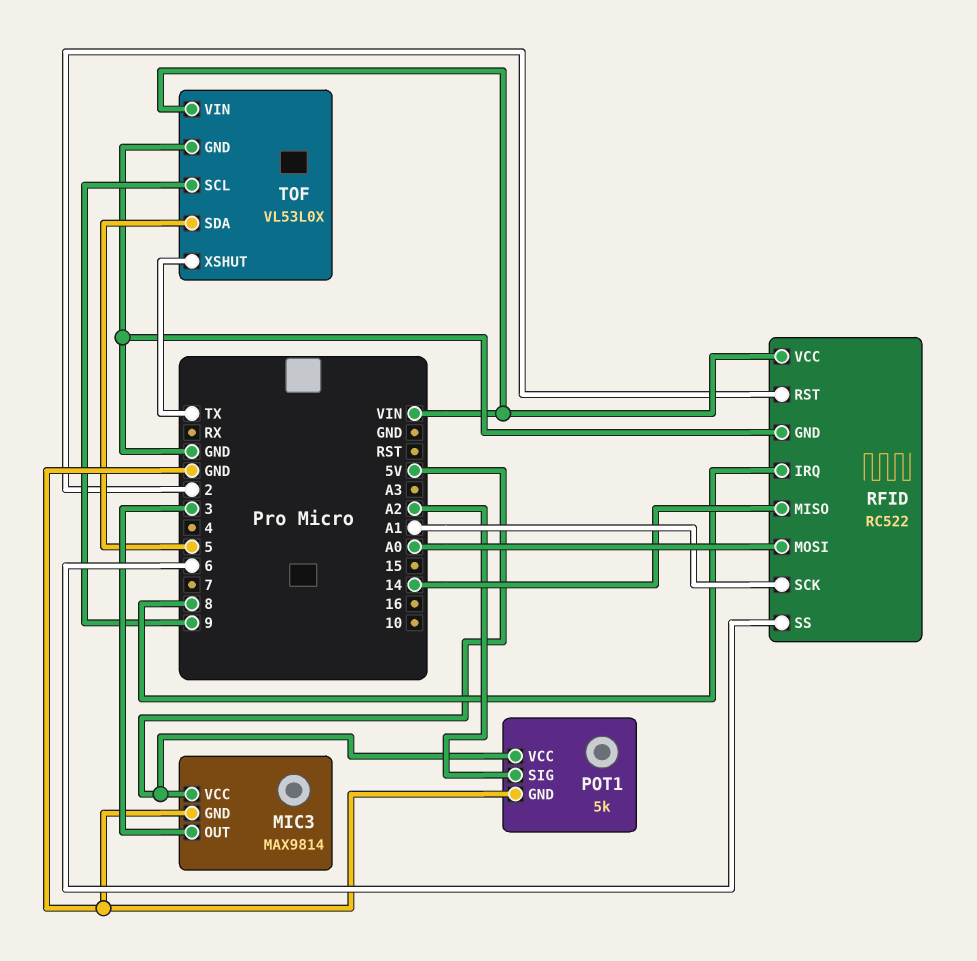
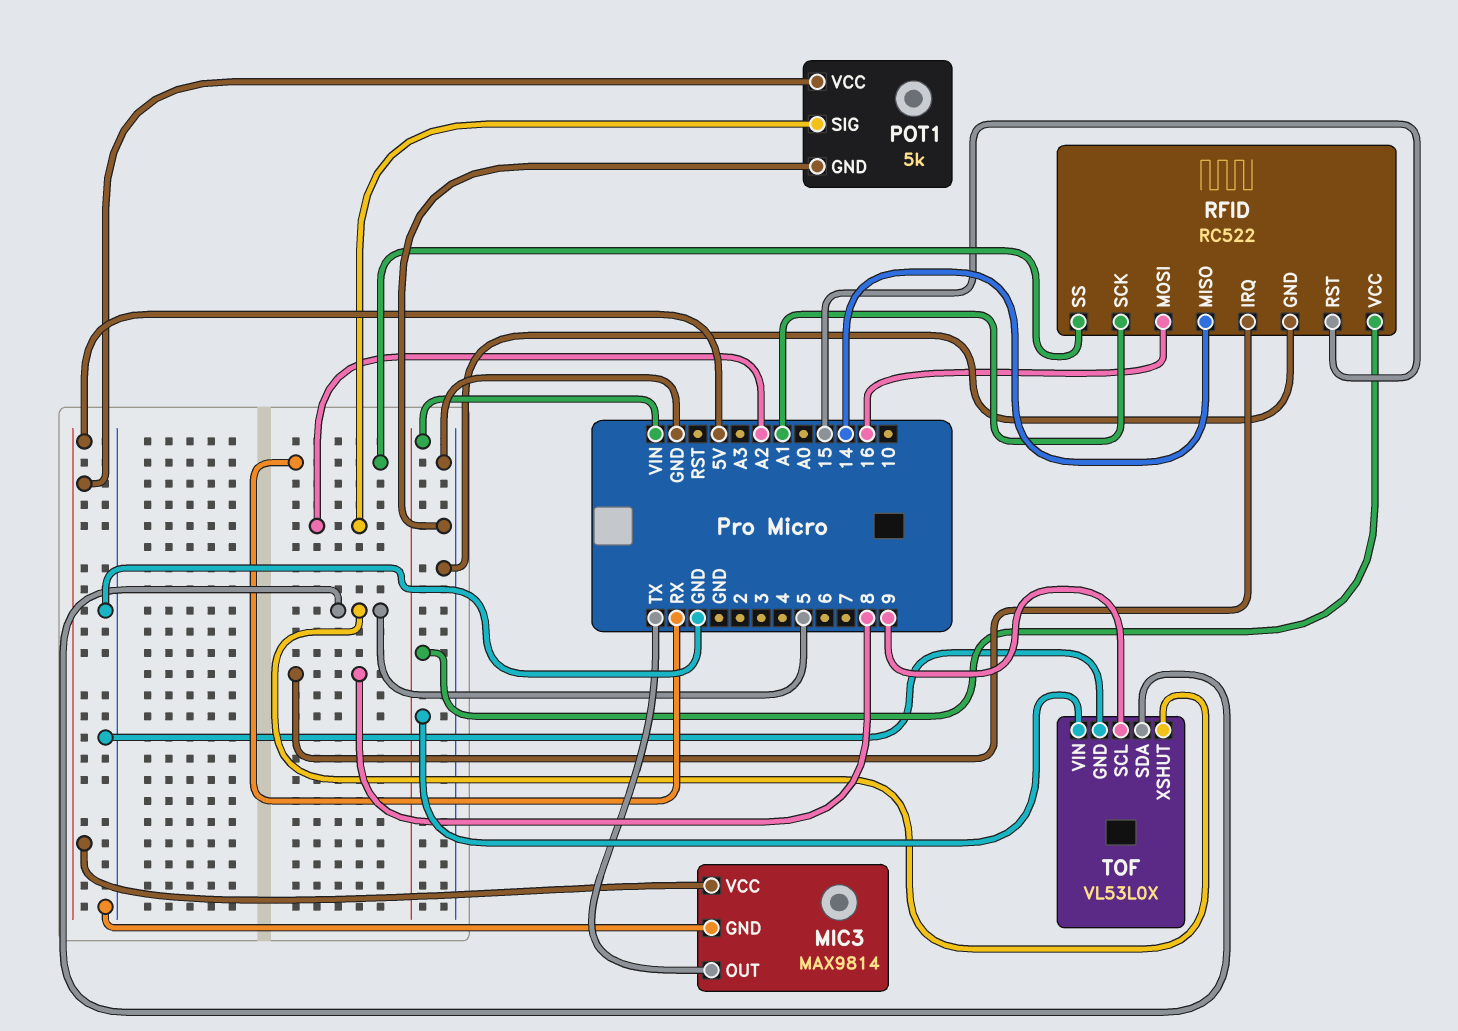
MIC3 pin OUT: 3 -> TX
RFID pin MOSI: A0 -> 16
RFID pin RST: 2 -> 15
RFID pin SS: 6 -> RX
TOF pin XSHUT: TX -> 5

